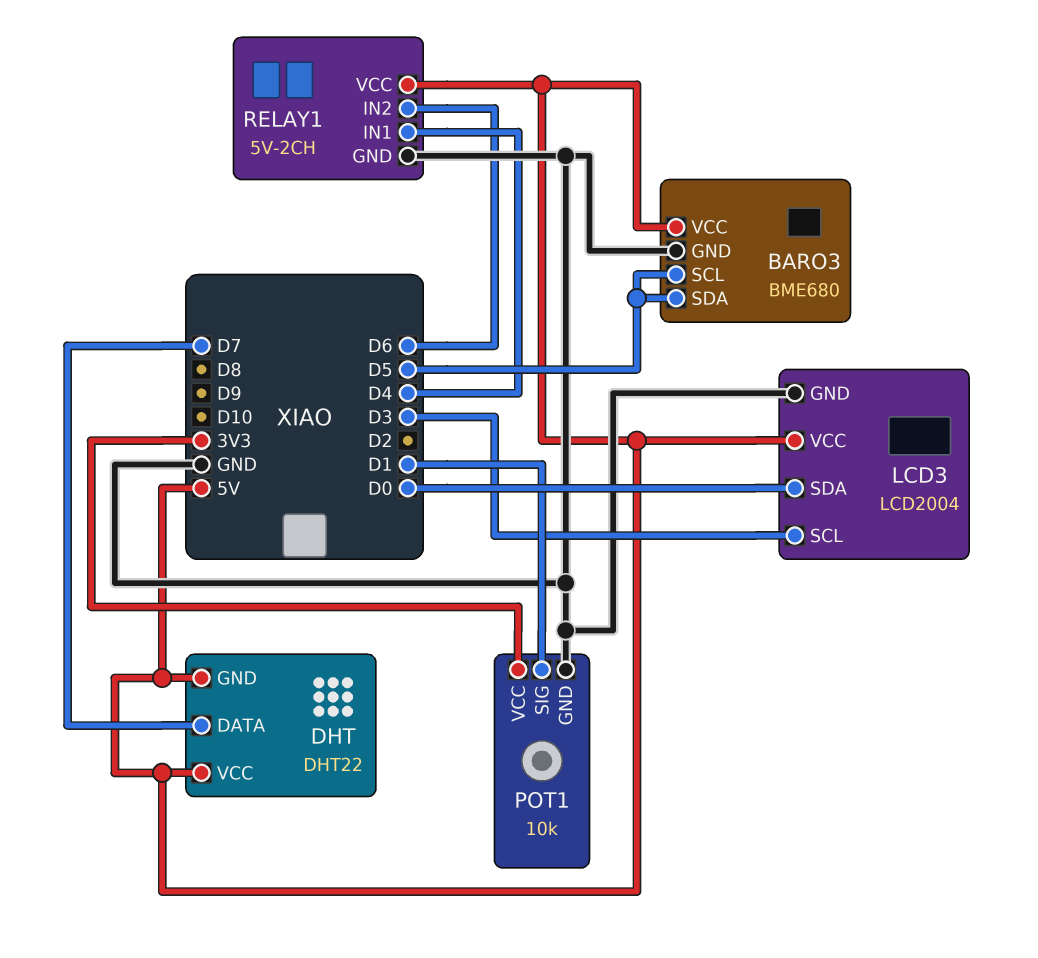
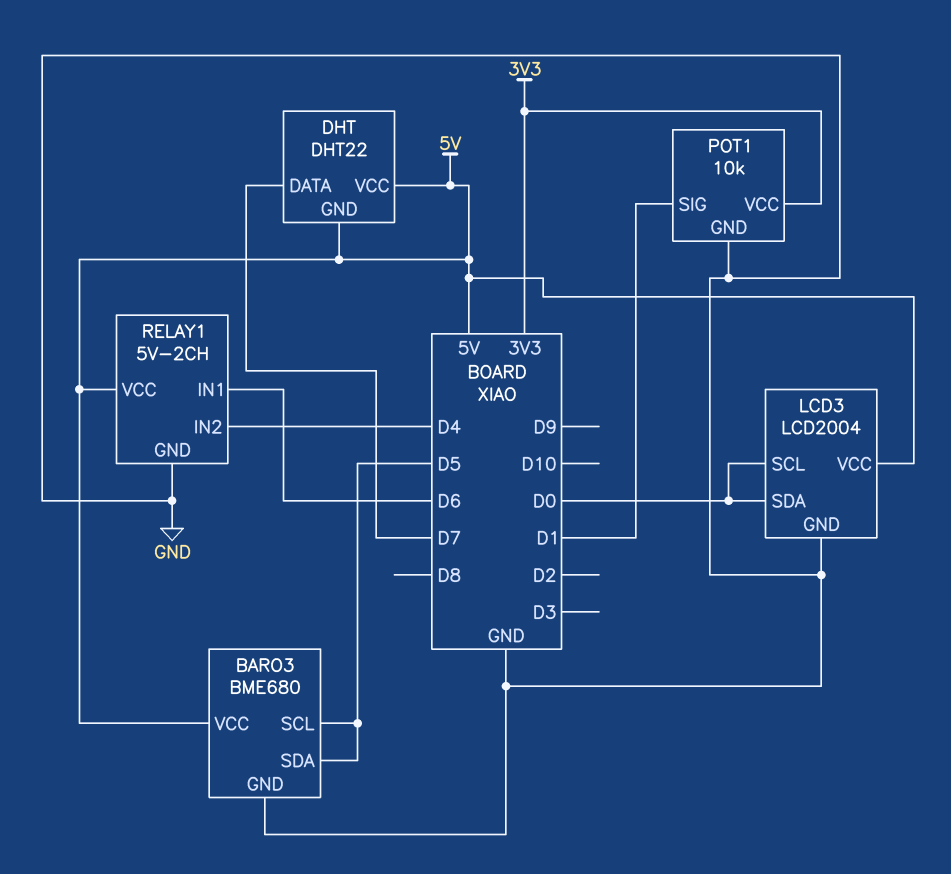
LCD3 pin SCL: D3 -> D0
RELAY1 pin IN1: D4 -> D6
RELAY1 pin IN2: D6 -> D4

